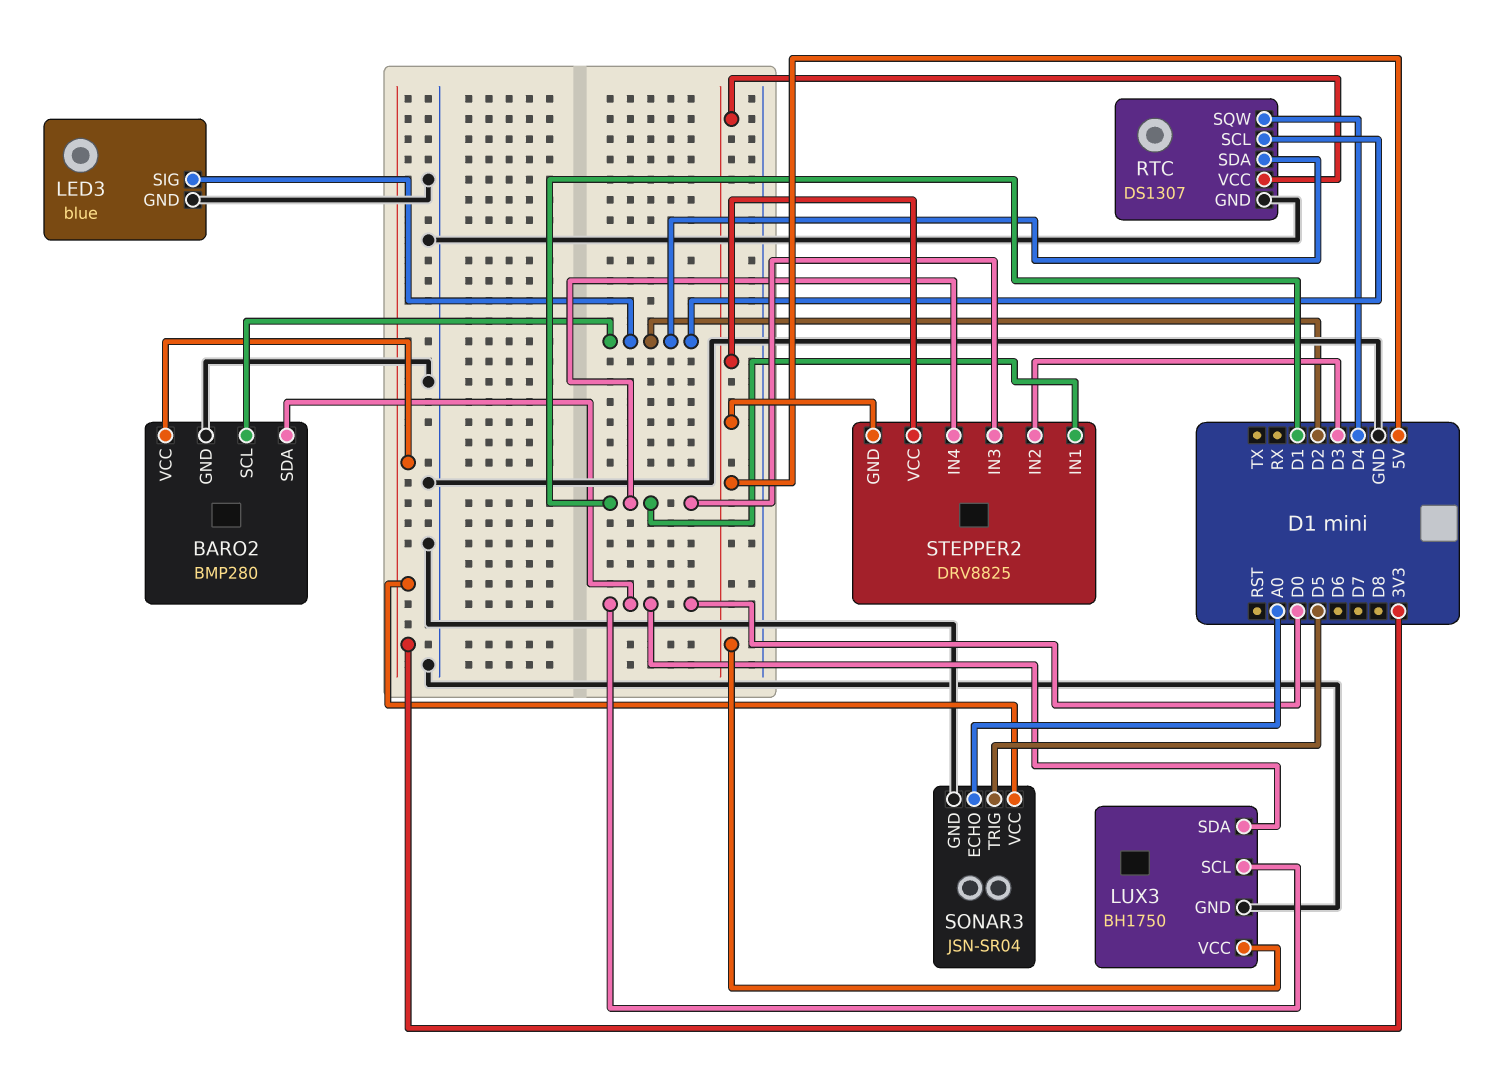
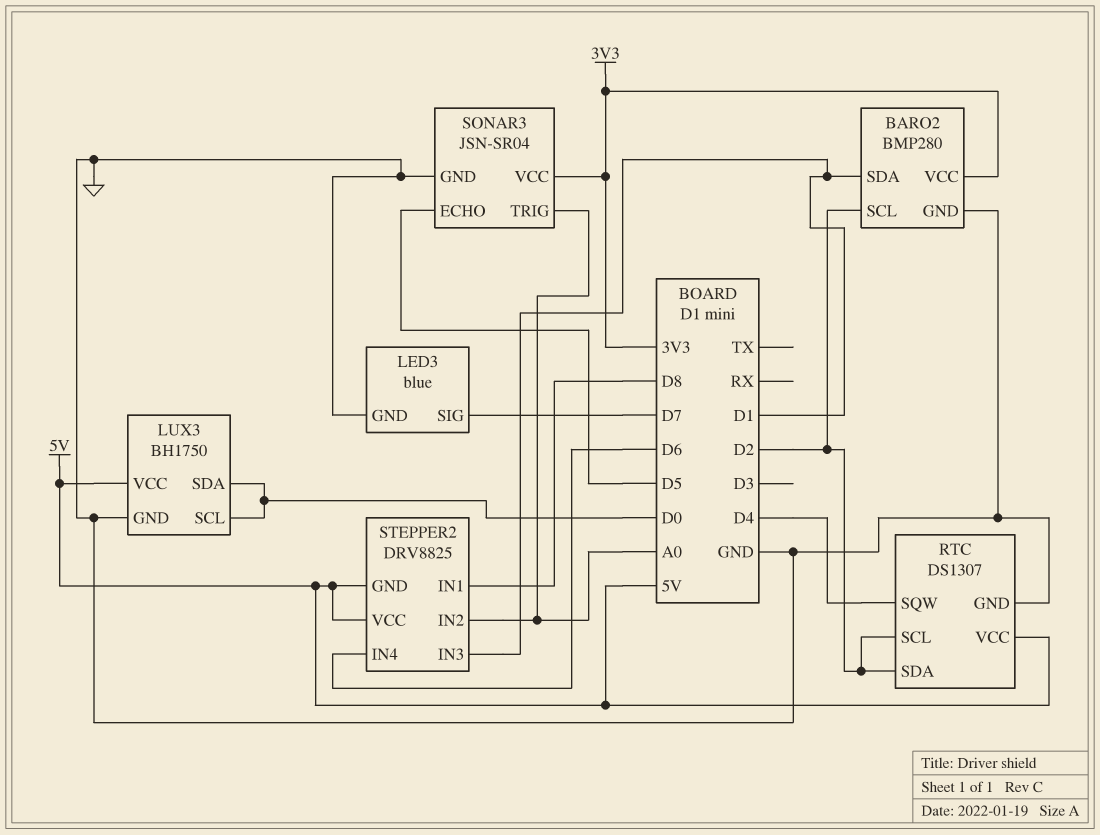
BARO2 pin SDA: D0 -> D1
LED3 pin SIG: D2 -> D7
SONAR3 pin ECHO: A0 -> D5
SONAR3 pin TRIG: D5 -> A0
STEPPER2 pin IN1: D1 -> D8
STEPPER2 pin IN2: D3 -> A0
STEPPER2 pin IN4: D1 -> D6

